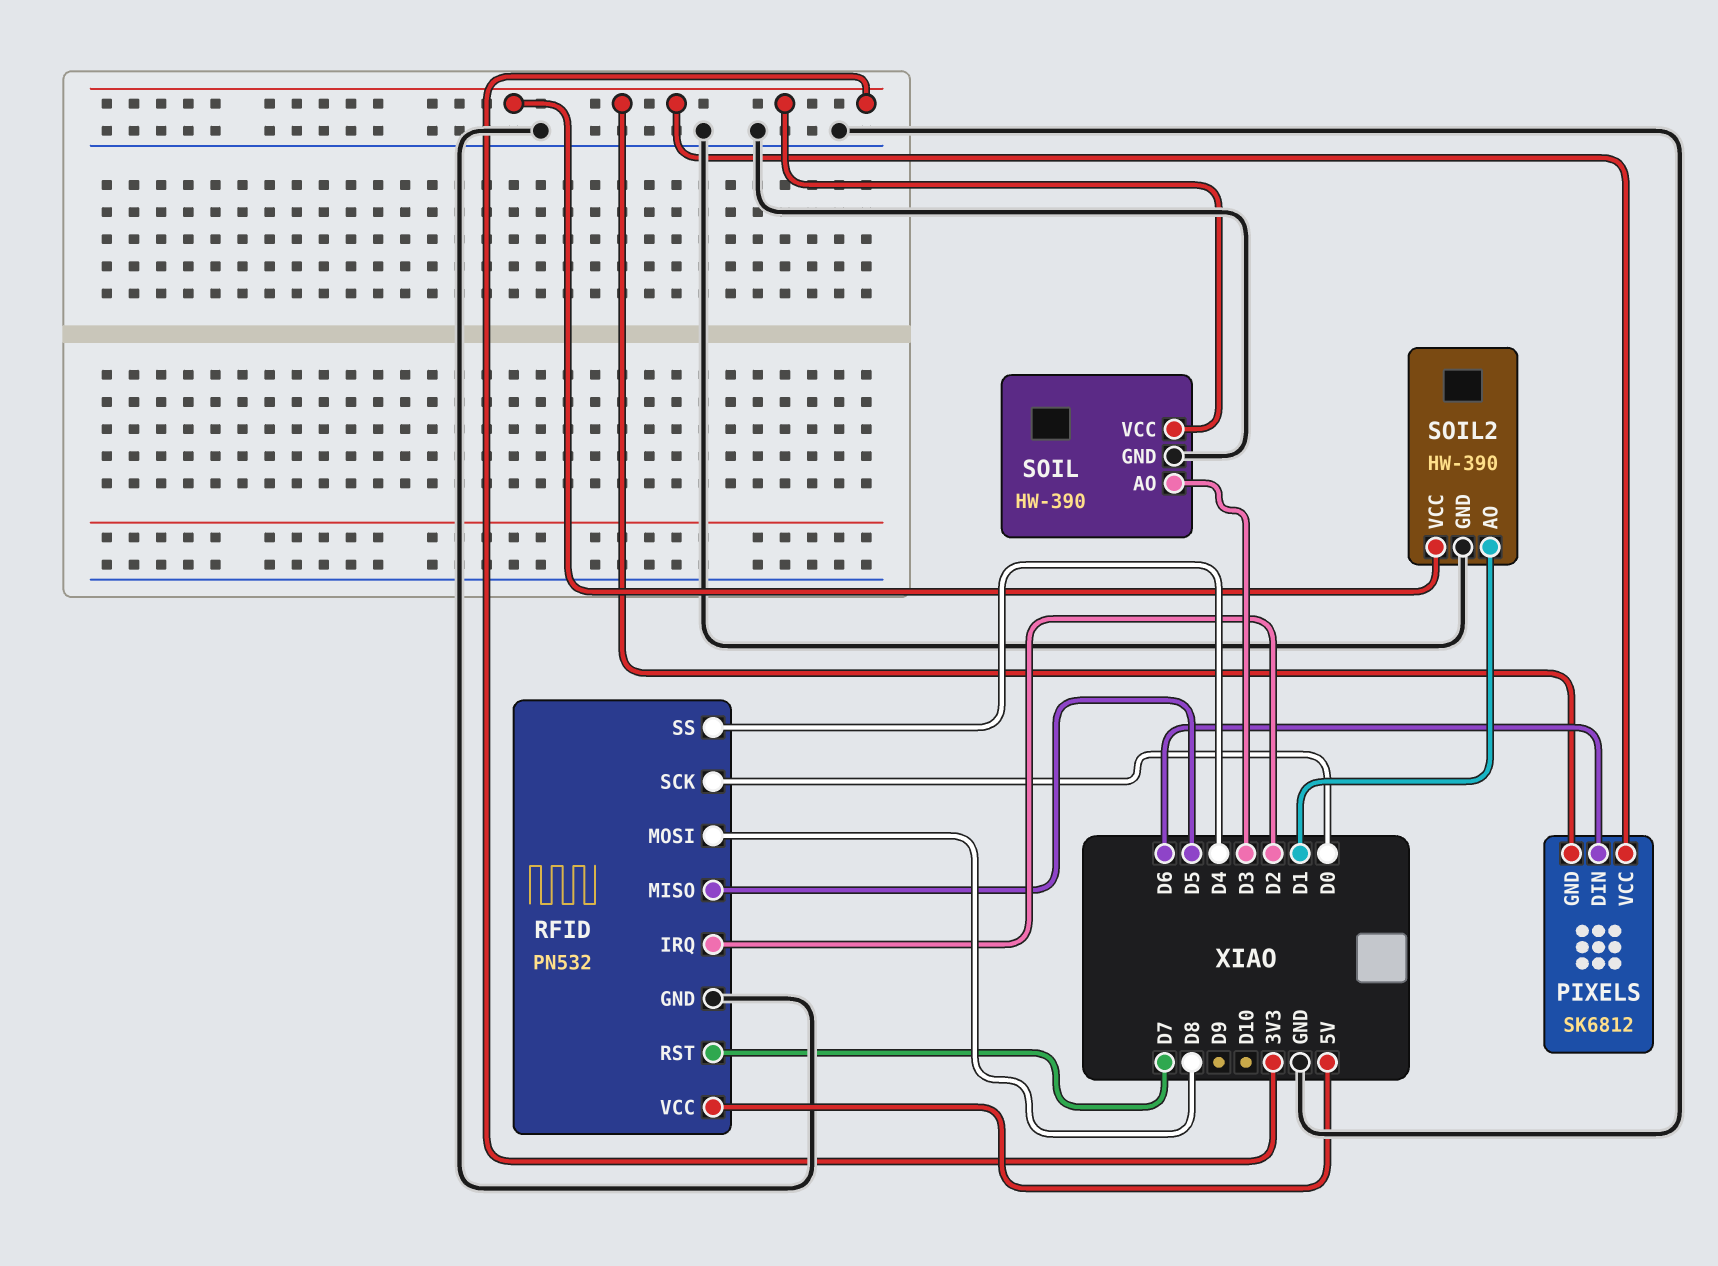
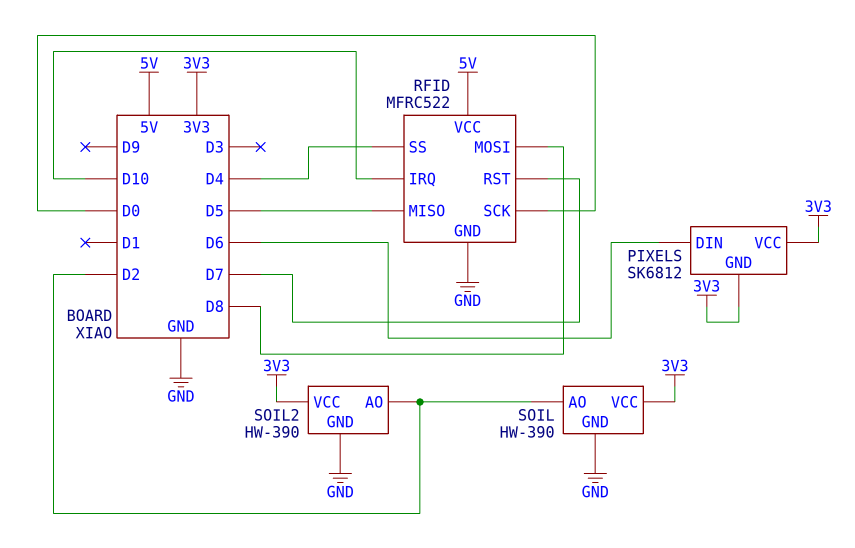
RFID: PN532 -> MFRC522
RFID pin IRQ: D2 -> D10
SOIL pin AO: D3 -> D2
SOIL2 pin AO: D1 -> D2

